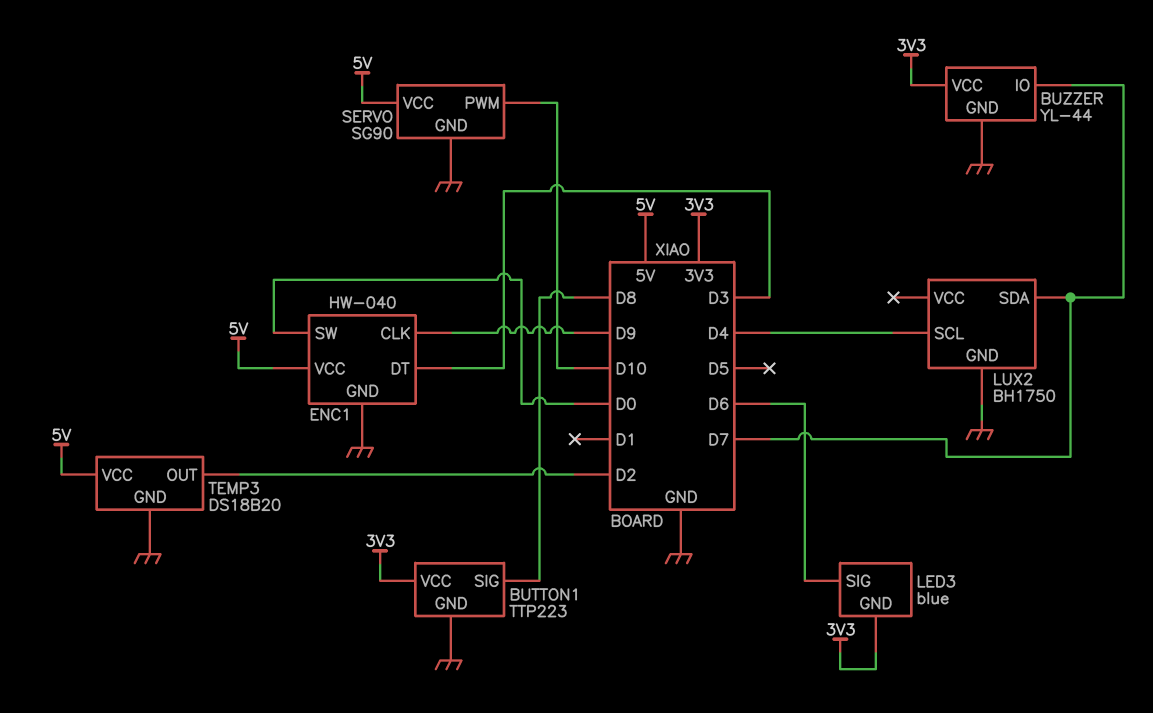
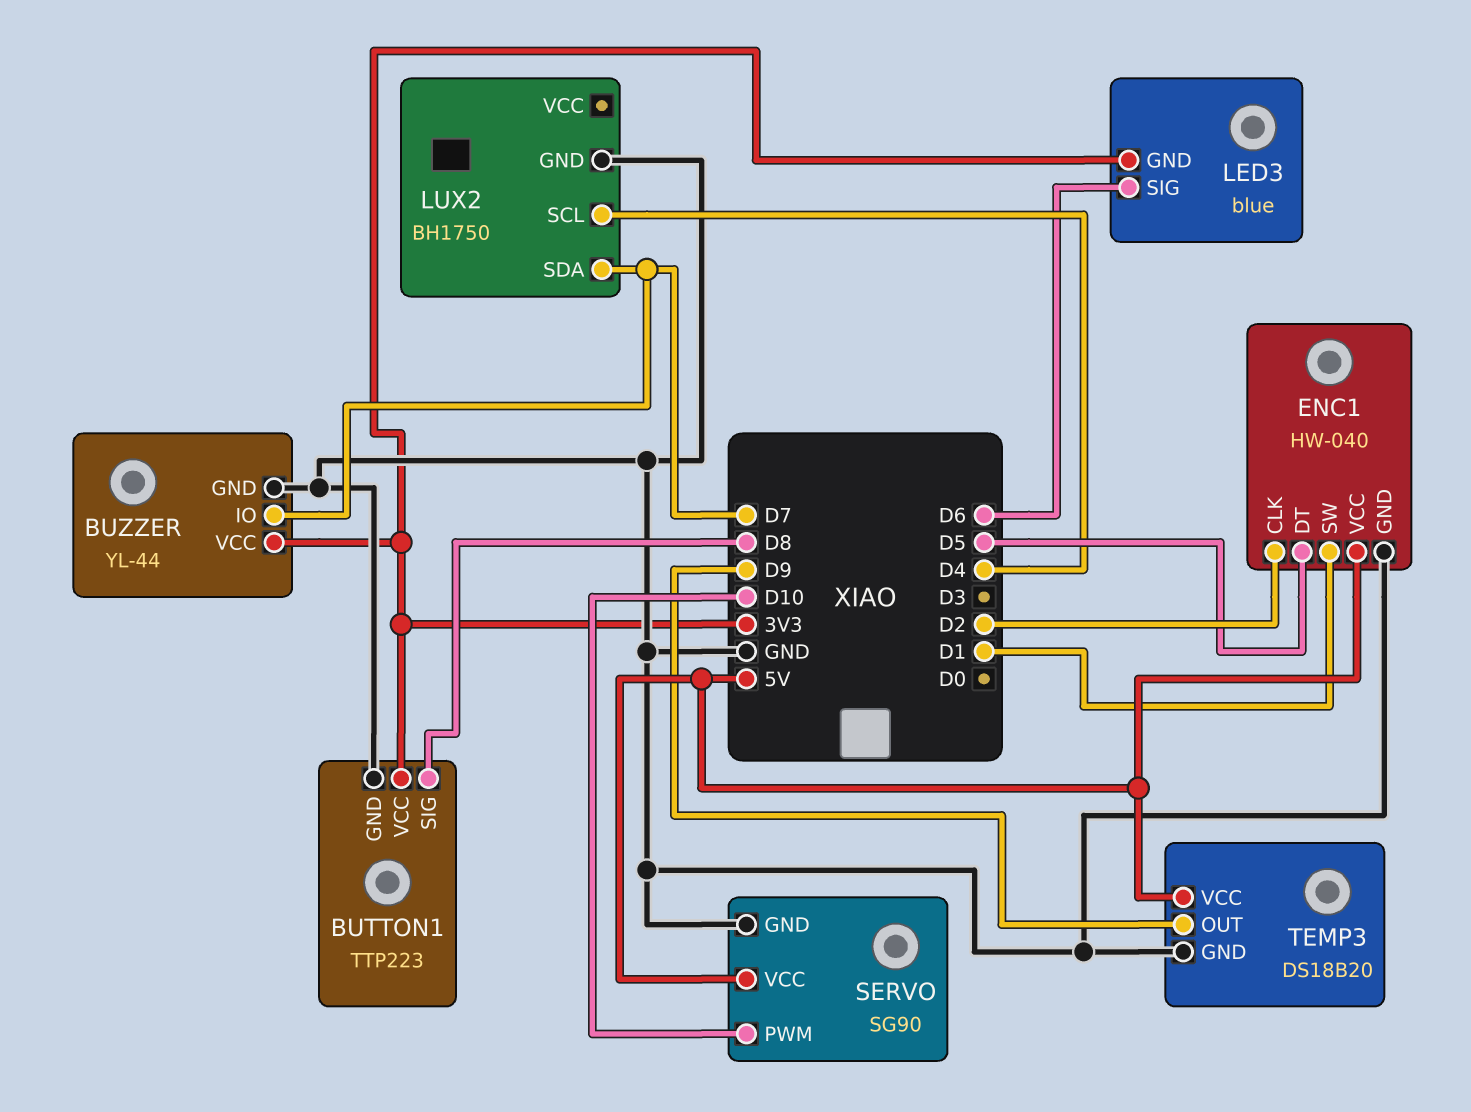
ENC1 pin CLK: D9 -> D2
ENC1 pin DT: D3 -> D5
ENC1 pin SW: D0 -> D1
TEMP3 pin OUT: D2 -> D9

